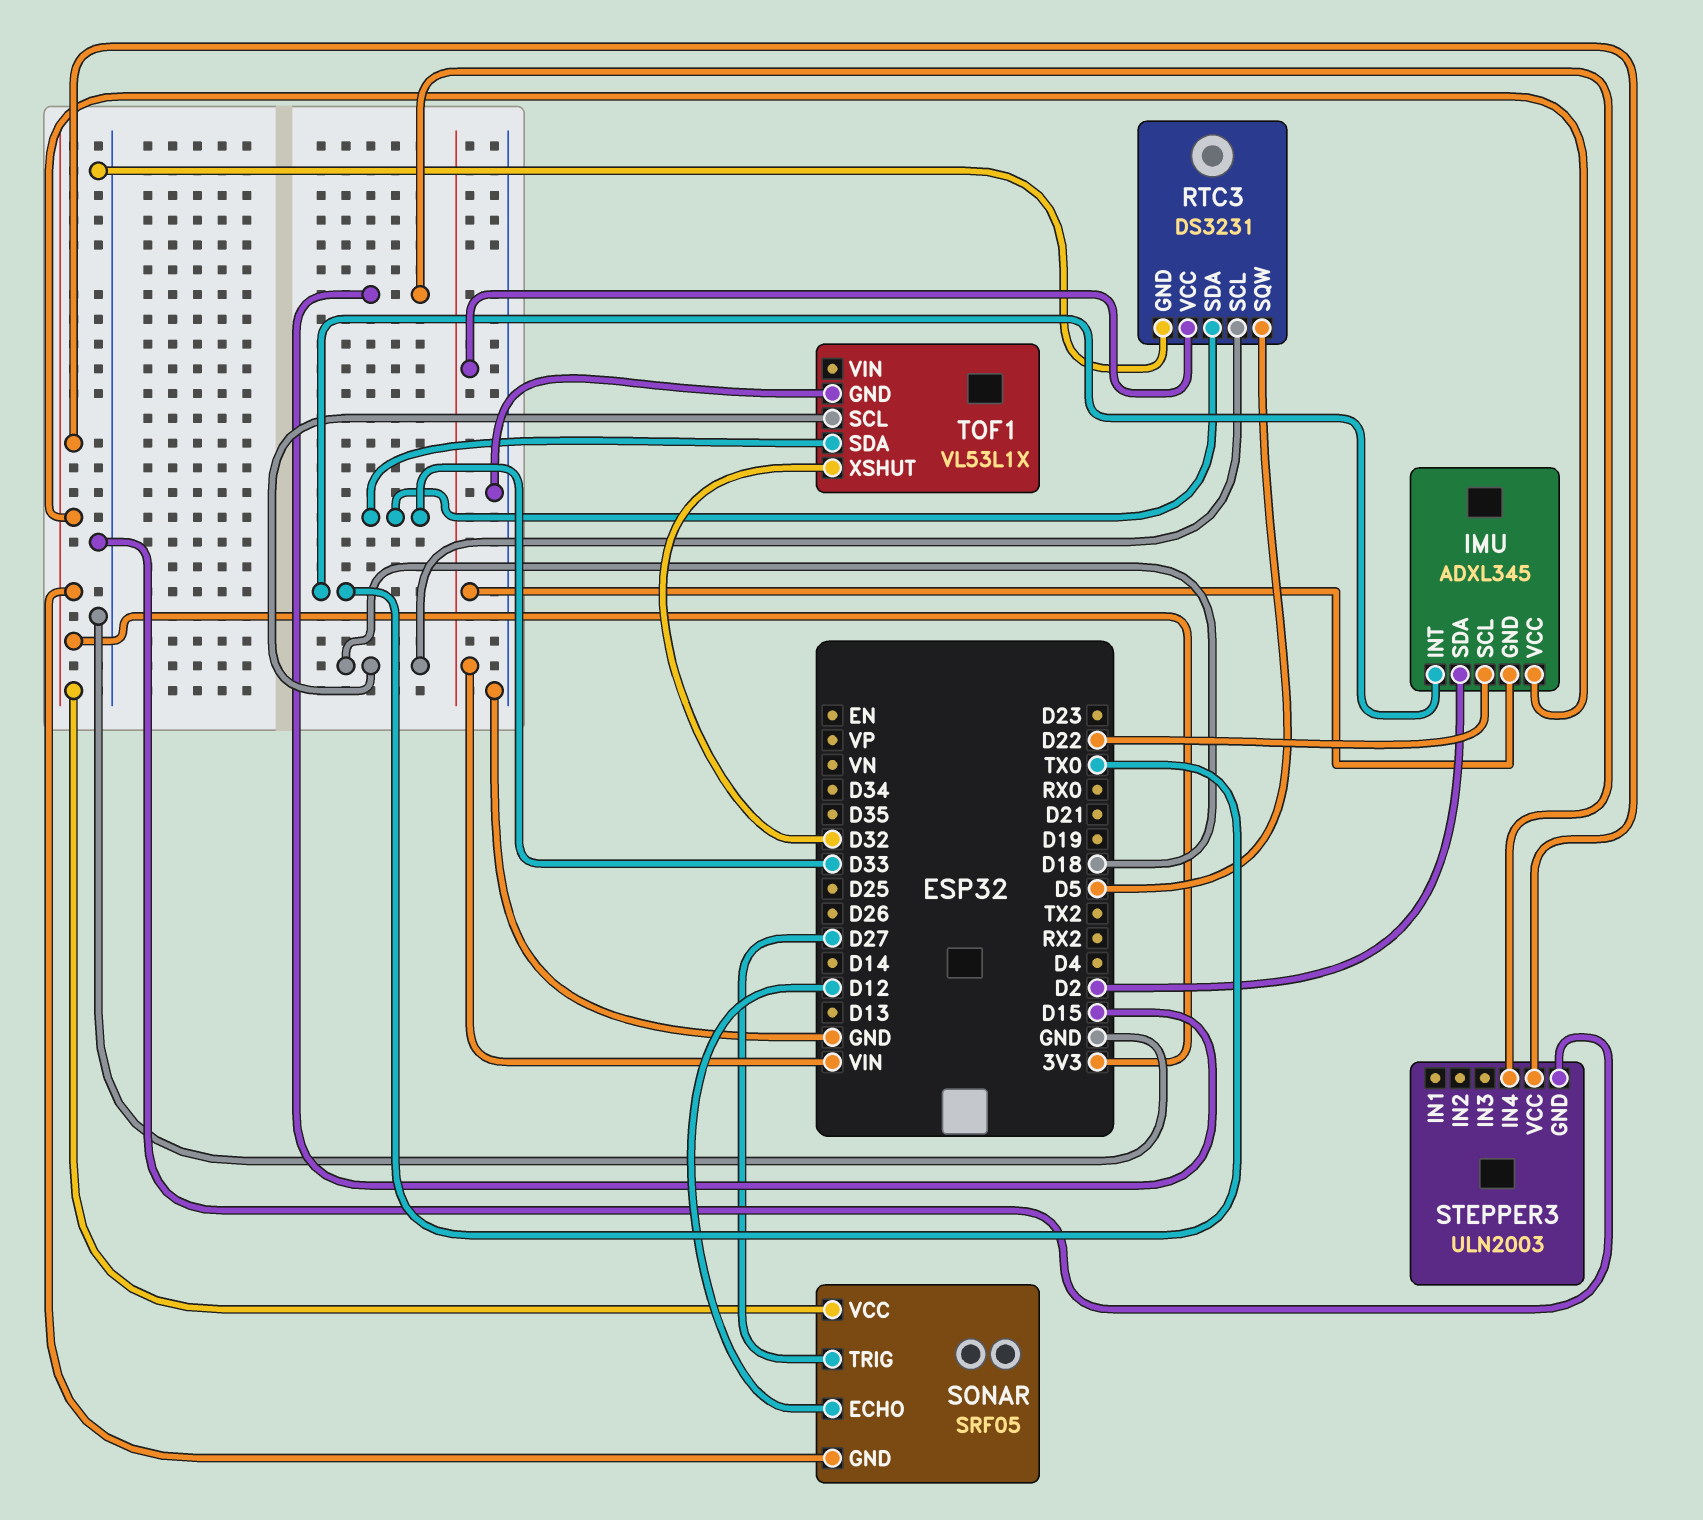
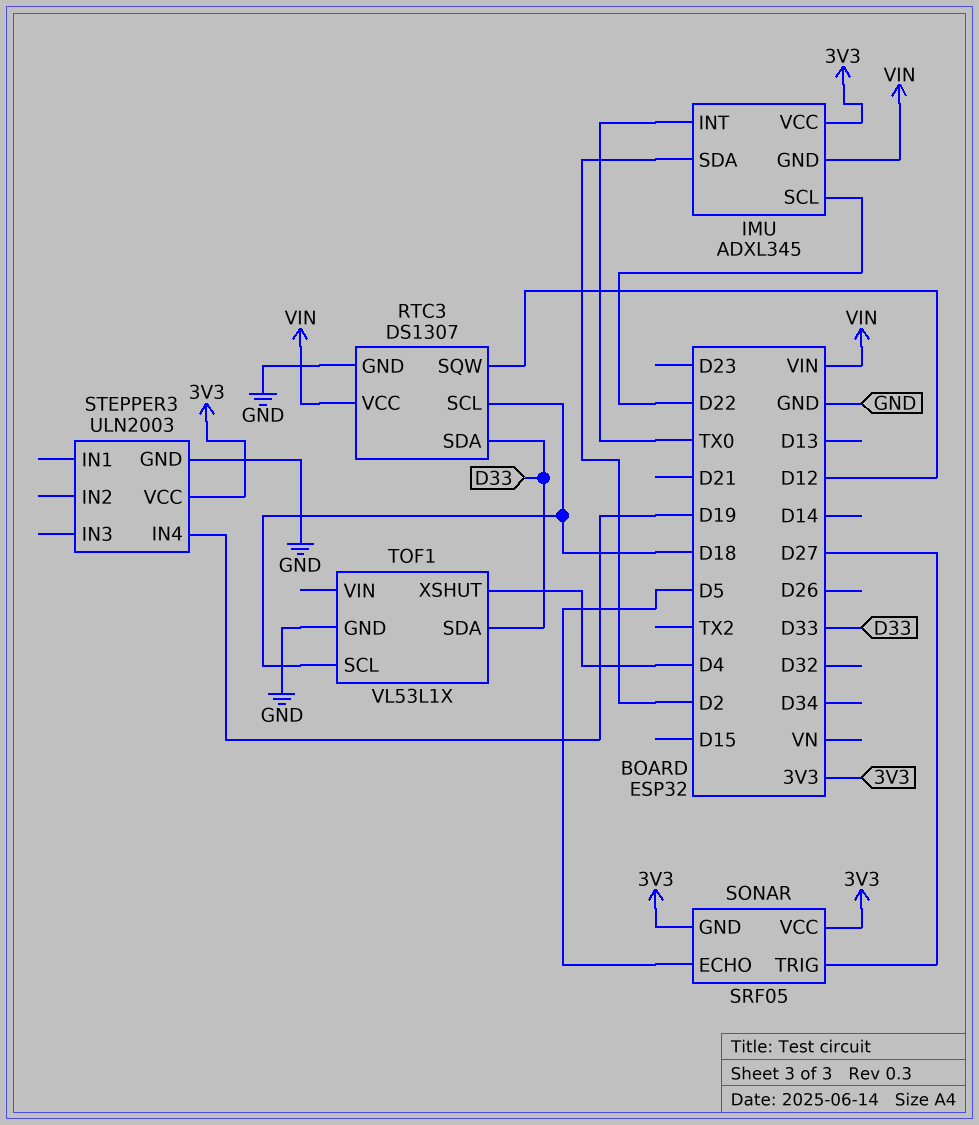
RTC3: DS3231 -> DS1307
RTC3 pin SQW: D5 -> D12
SONAR pin ECHO: D12 -> D5
STEPPER3 pin IN4: D15 -> D19
TOF1 pin XSHUT: D32 -> D4

